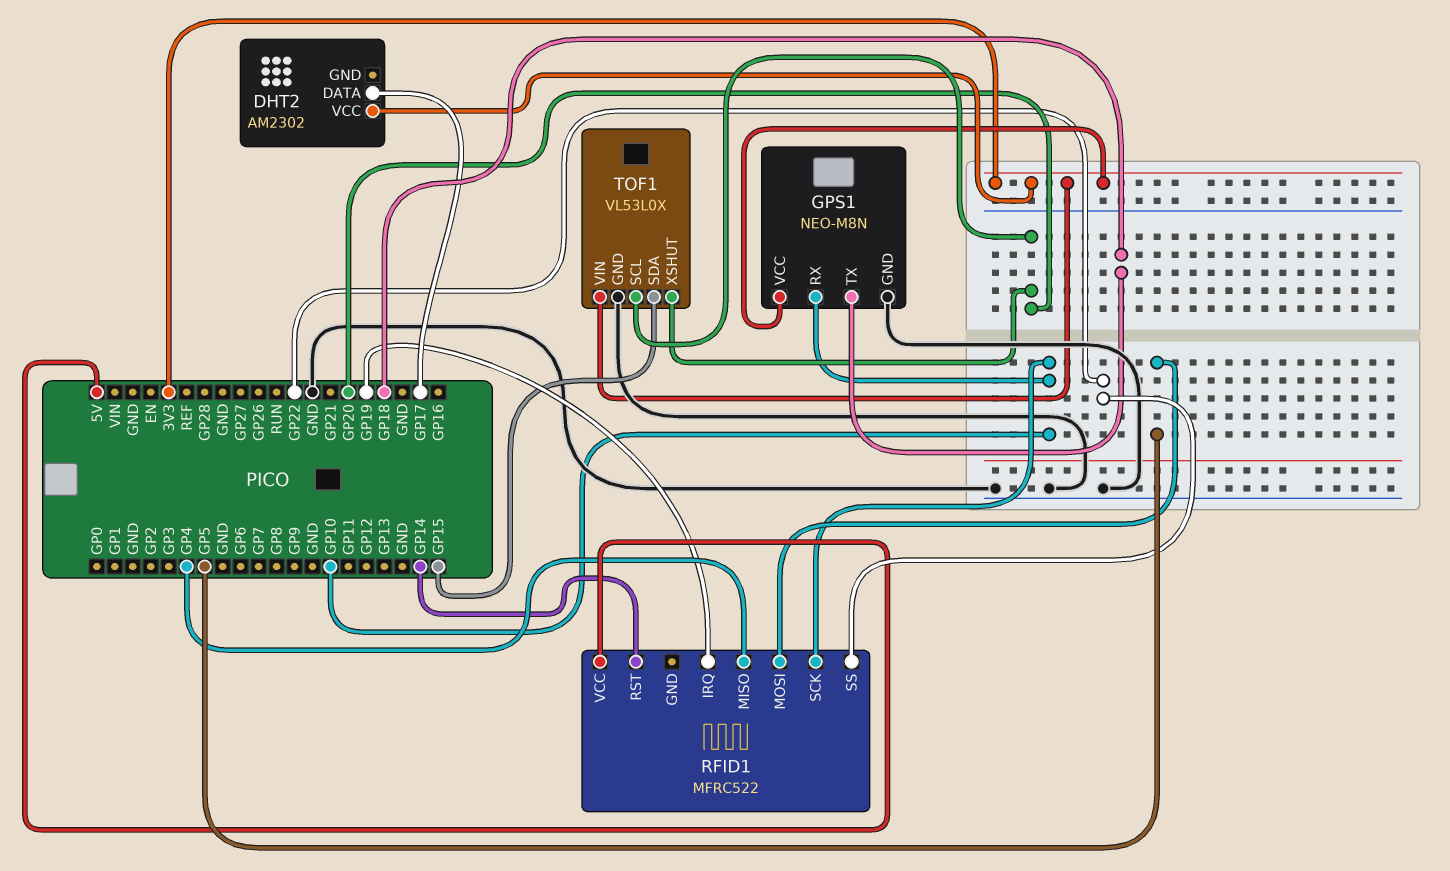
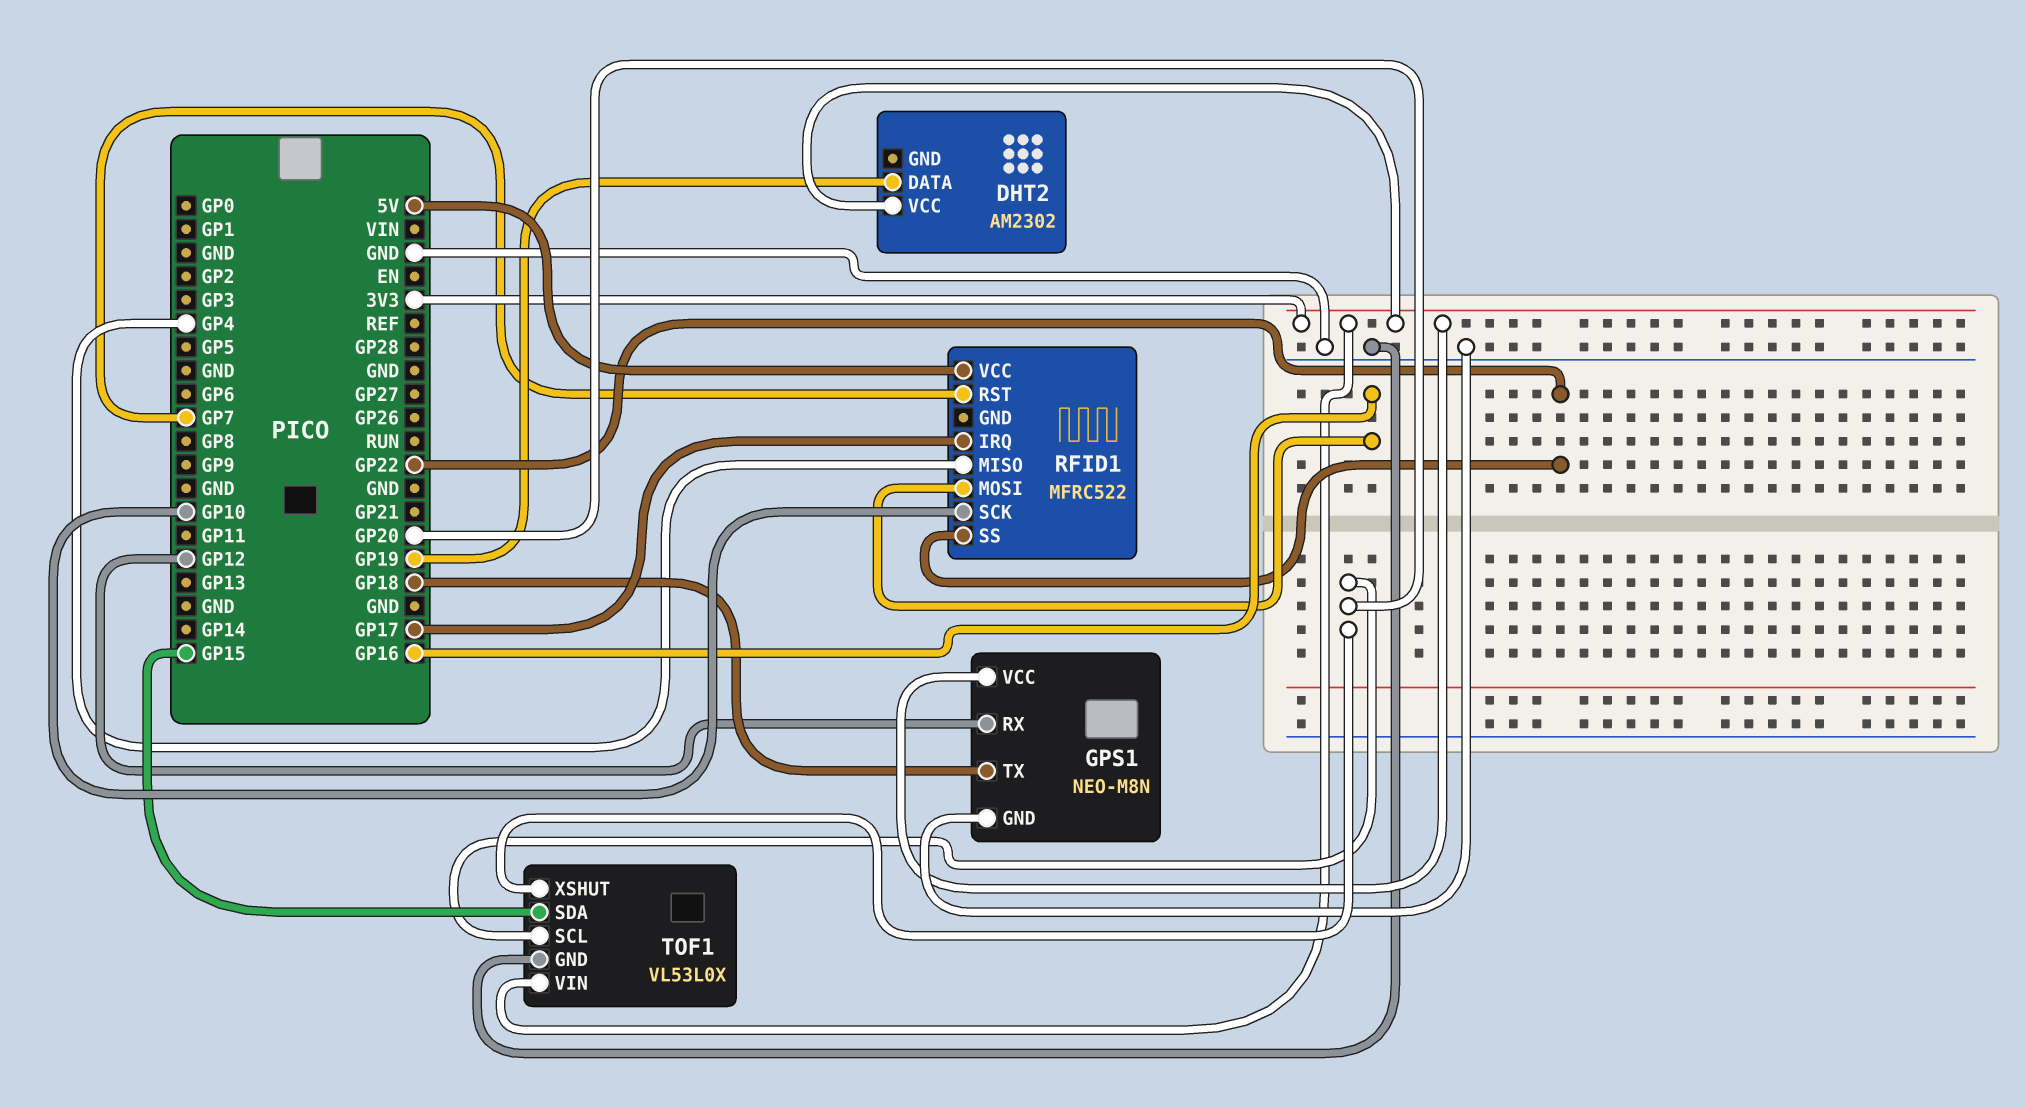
DHT2 pin DATA: GP17 -> GP19
GPS1 pin RX: GP10 -> GP12
RFID1 pin IRQ: GP19 -> GP17
RFID1 pin MOSI: GP5 -> GP16
RFID1 pin RST: GP14 -> GP7

